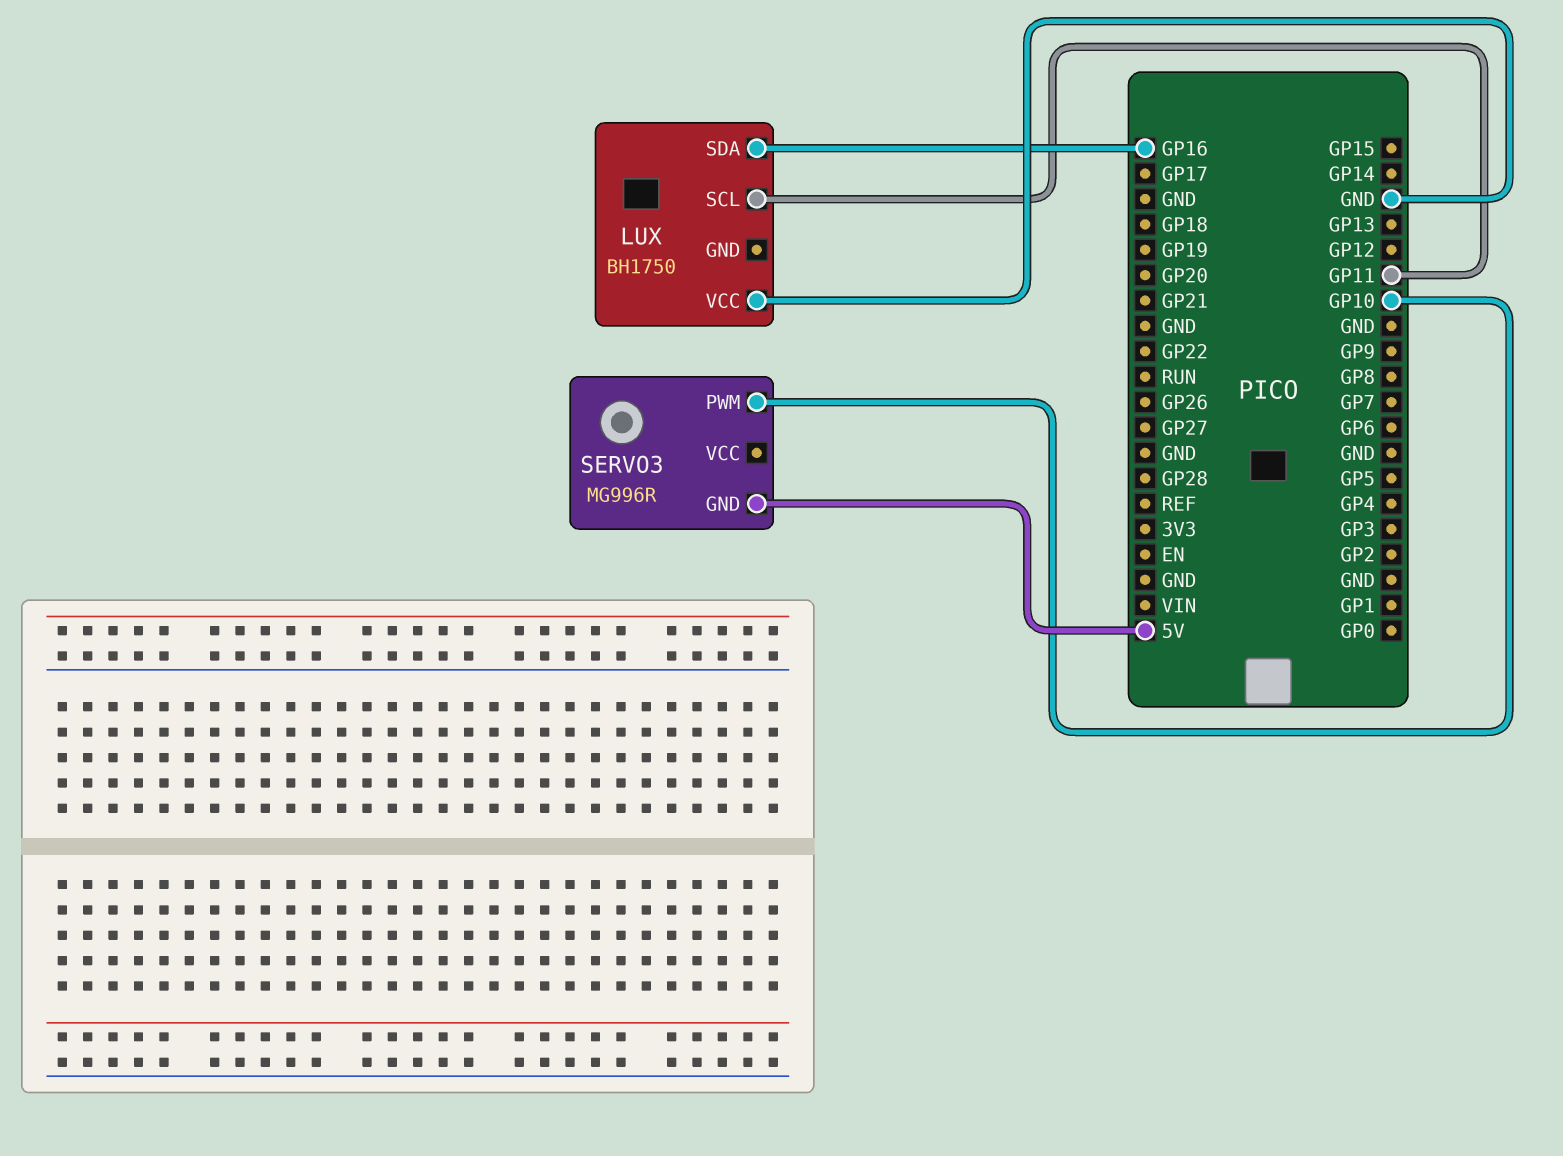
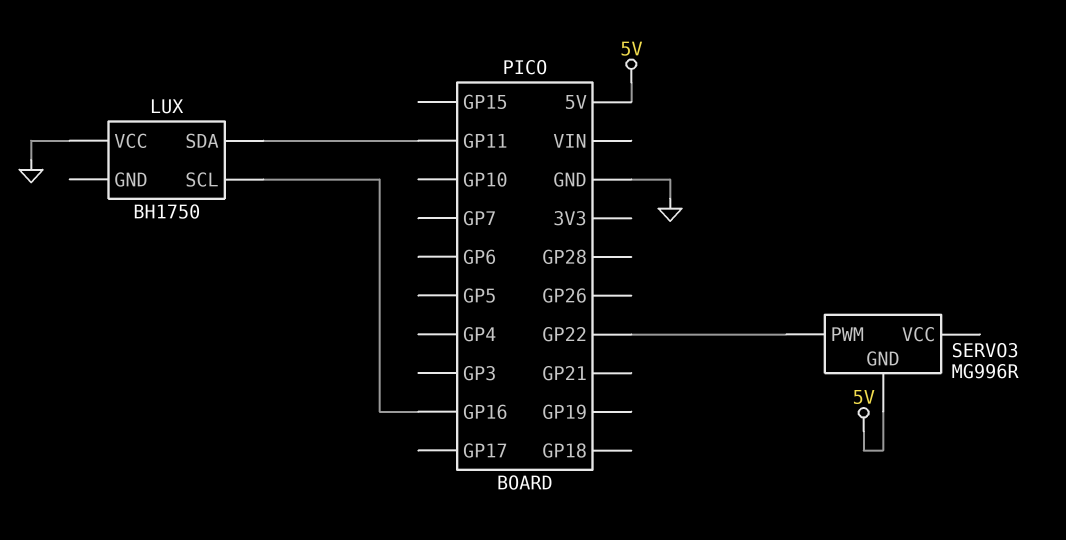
LUX pin SCL: GP11 -> GP16
LUX pin SDA: GP16 -> GP11
SERVO3 pin PWM: GP10 -> GP22

